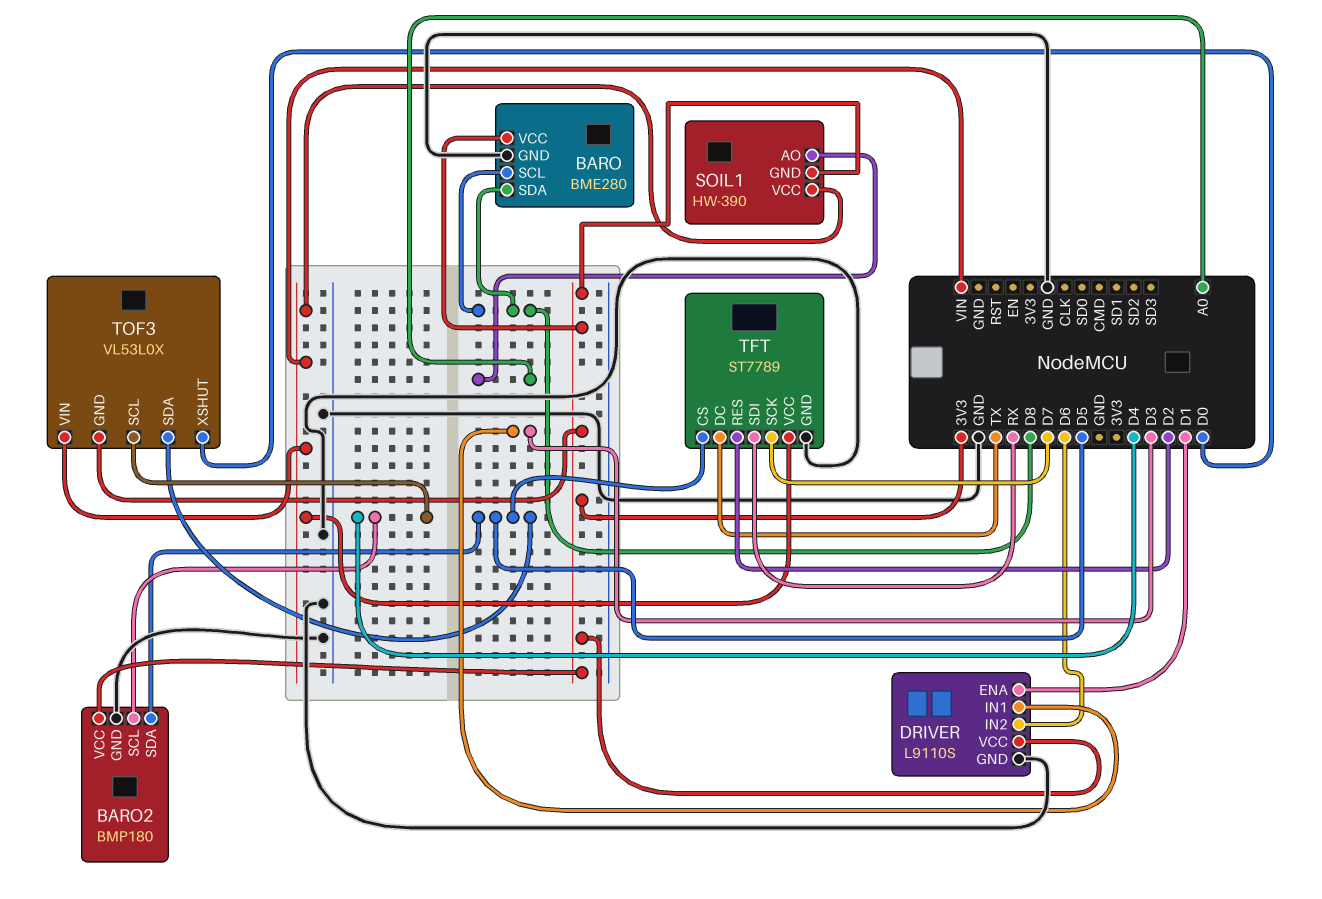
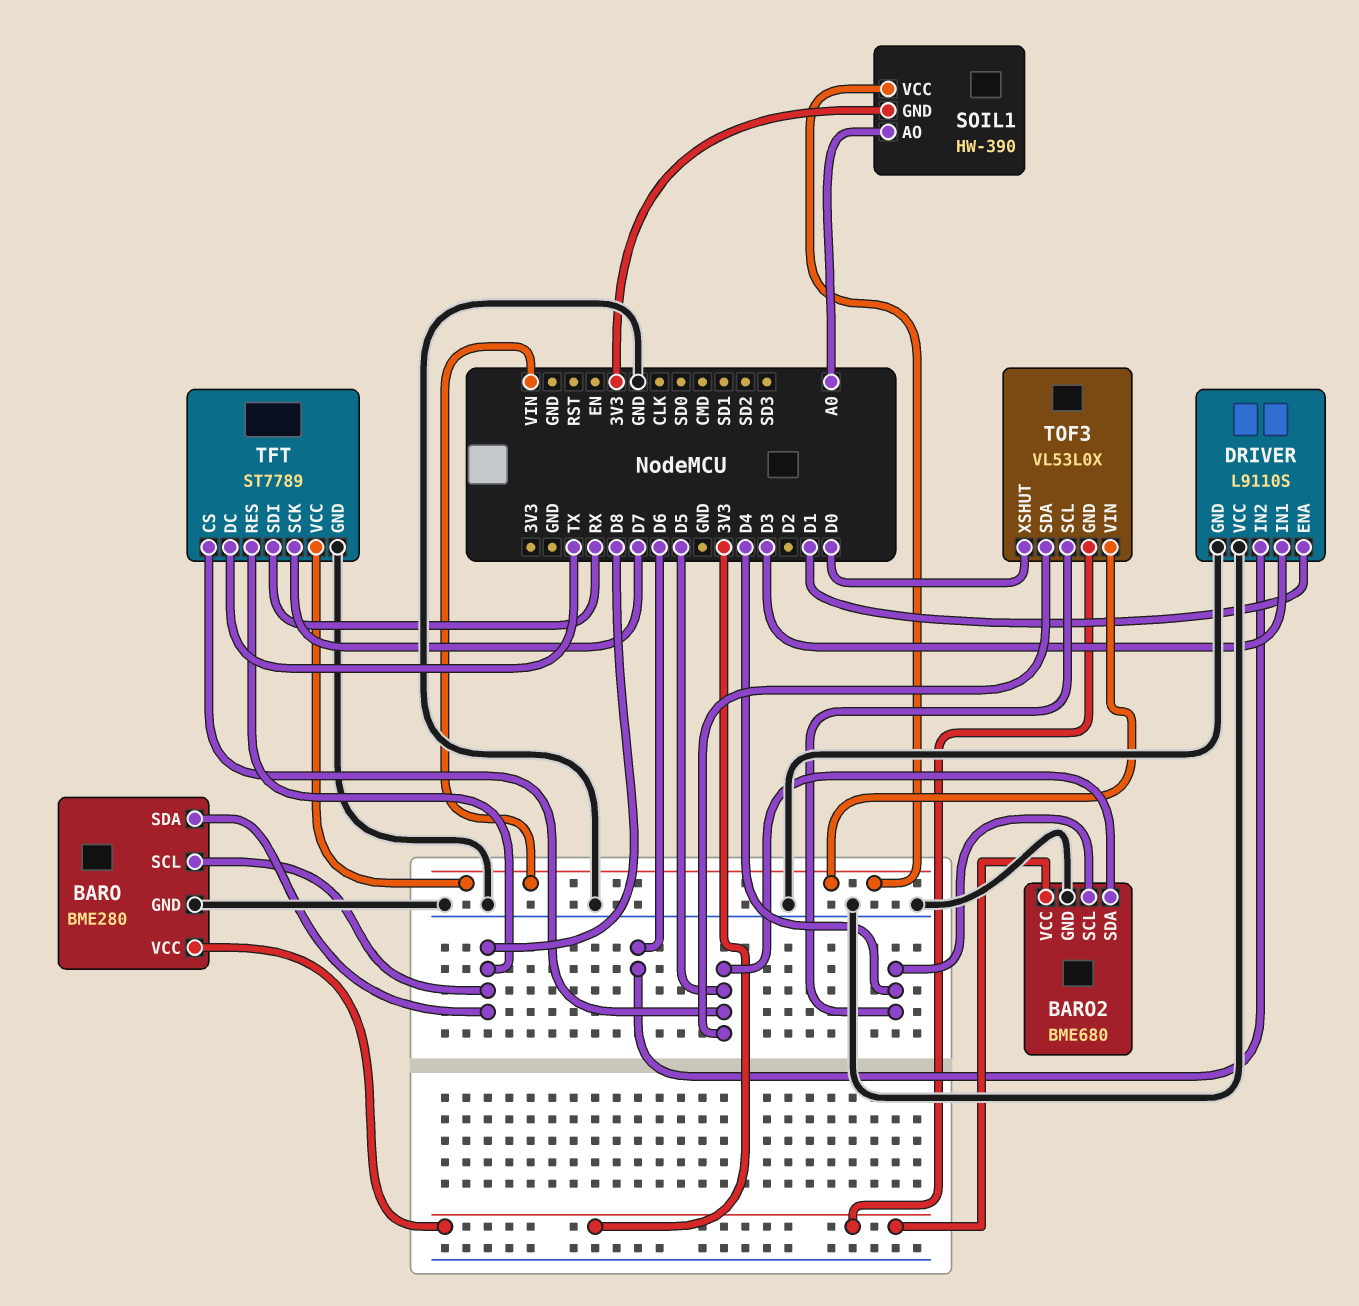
BARO2: BMP180 -> BME680
DRIVER pin VCC: 3V3 -> GND
TFT pin RES: D2 -> D8

